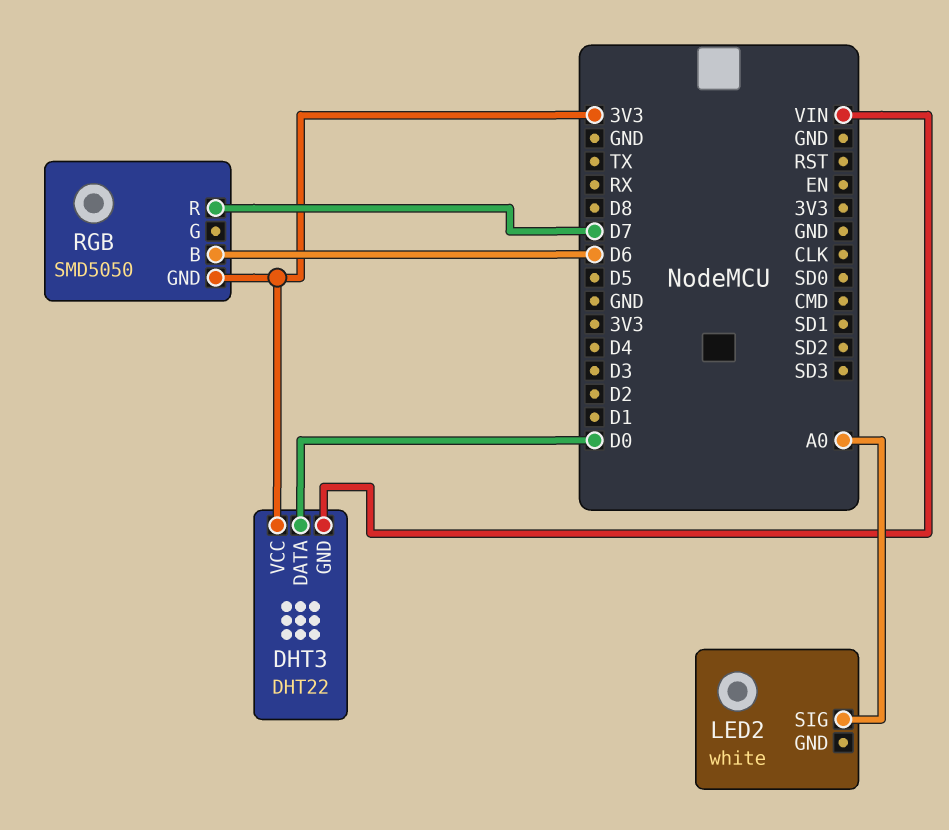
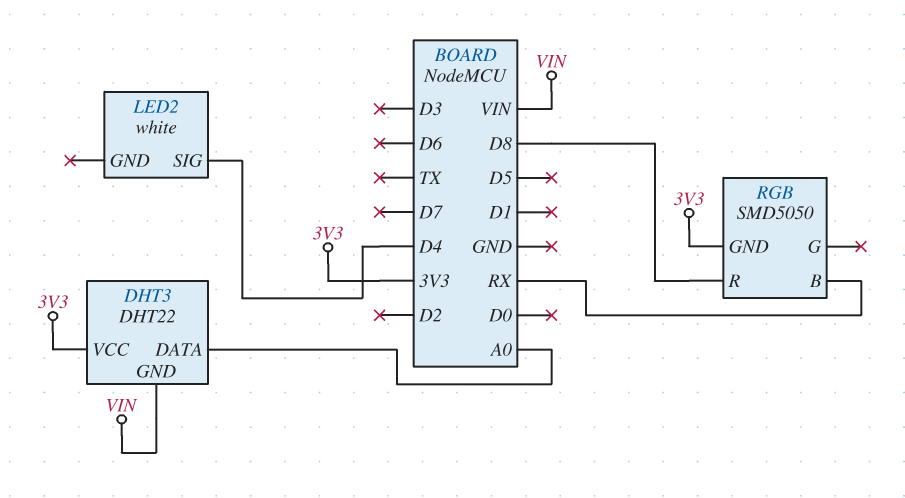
DHT3 pin DATA: D0 -> A0
LED2 pin SIG: A0 -> D4
RGB pin B: D6 -> RX
RGB pin R: D7 -> D8

